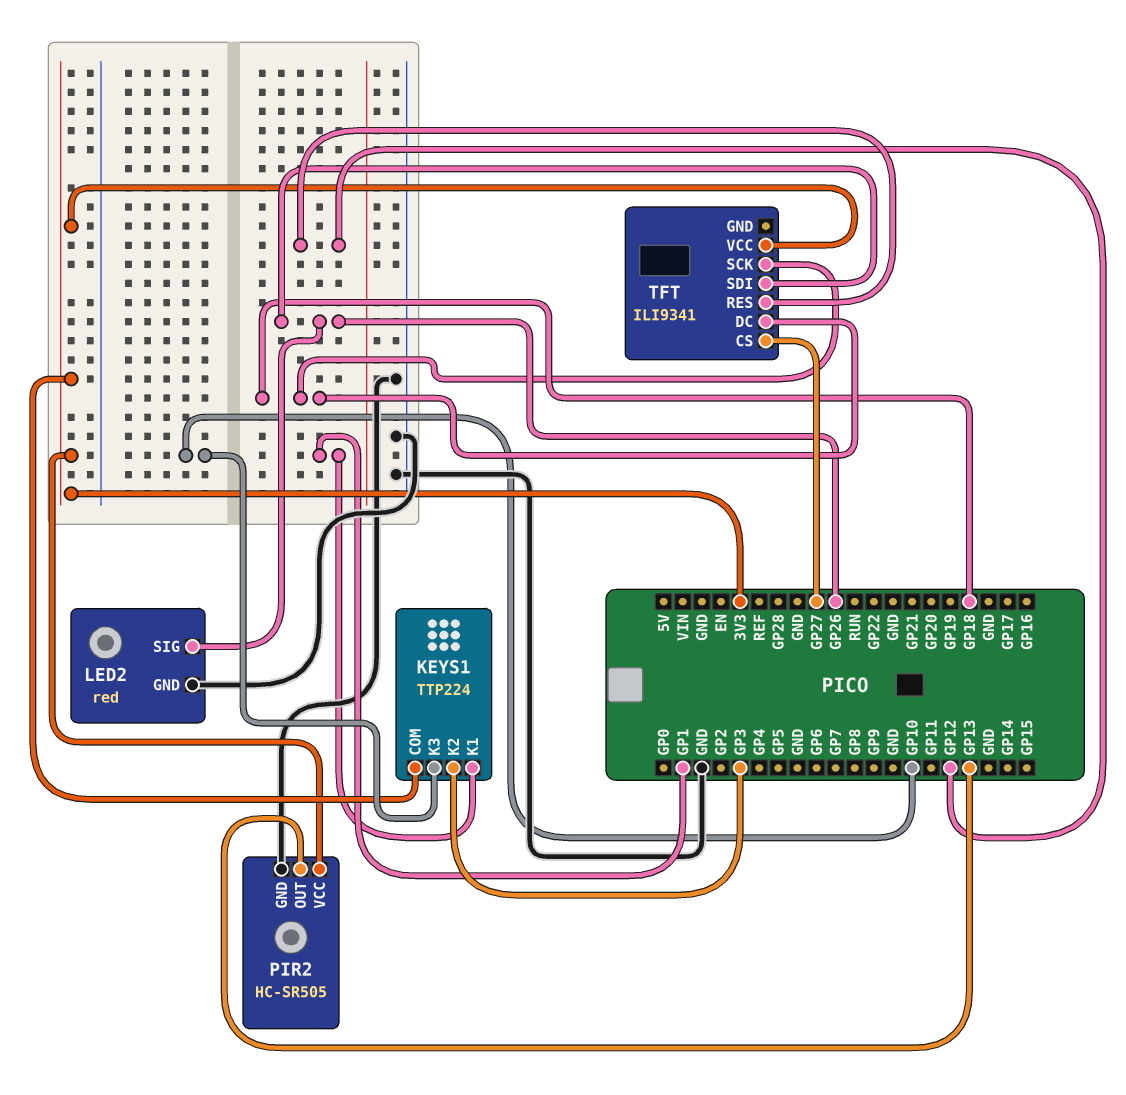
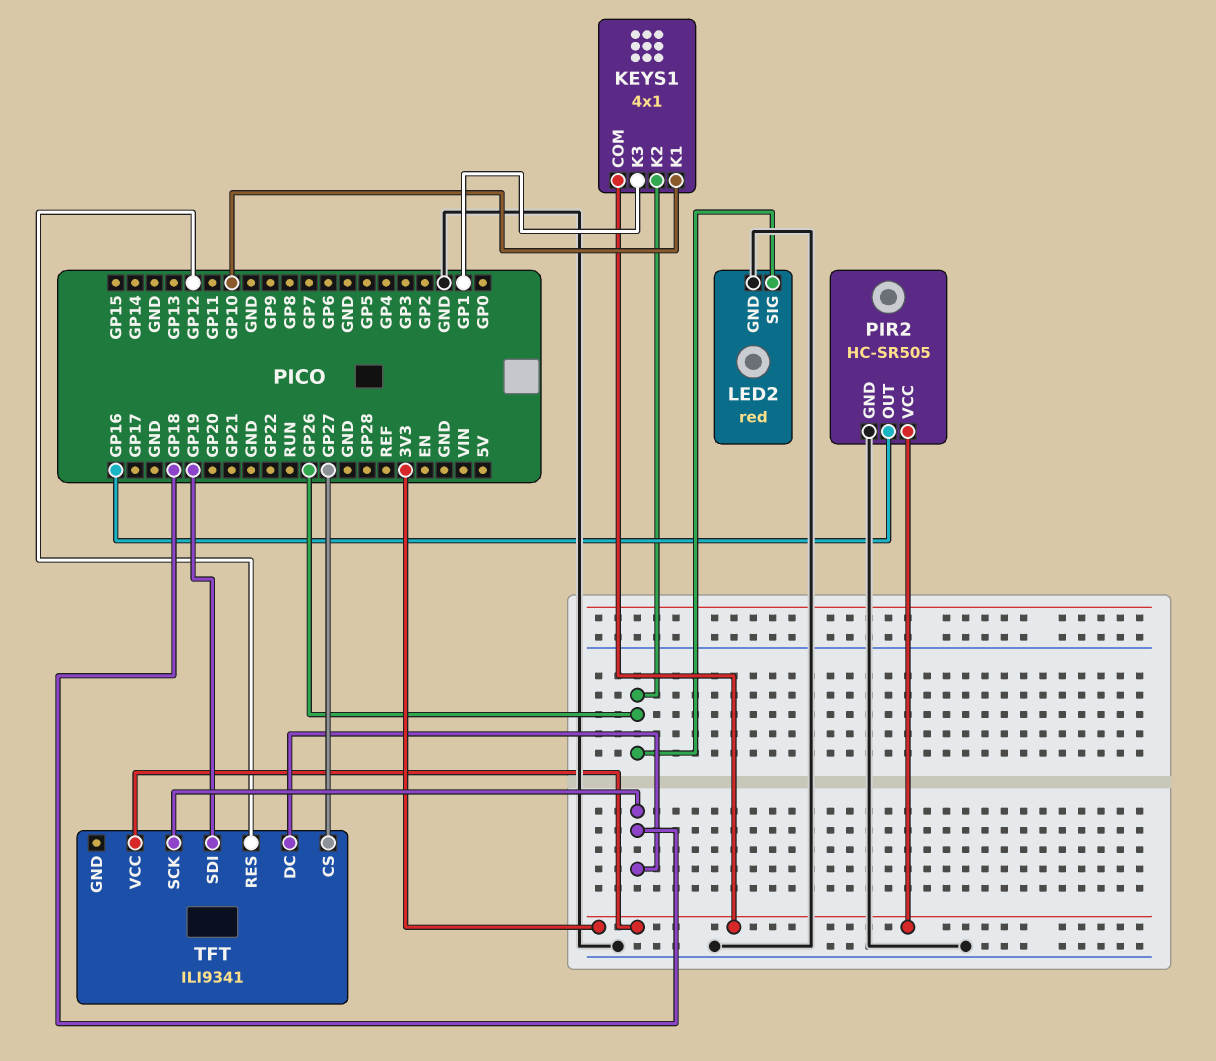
KEYS1: TTP224 -> 4x1
KEYS1 pin K1: GP1 -> GP10
KEYS1 pin K2: GP3 -> GP26
KEYS1 pin K3: GP10 -> GP1
PIR2 pin OUT: GP13 -> GP16
TFT pin SDI: GP26 -> GP19

